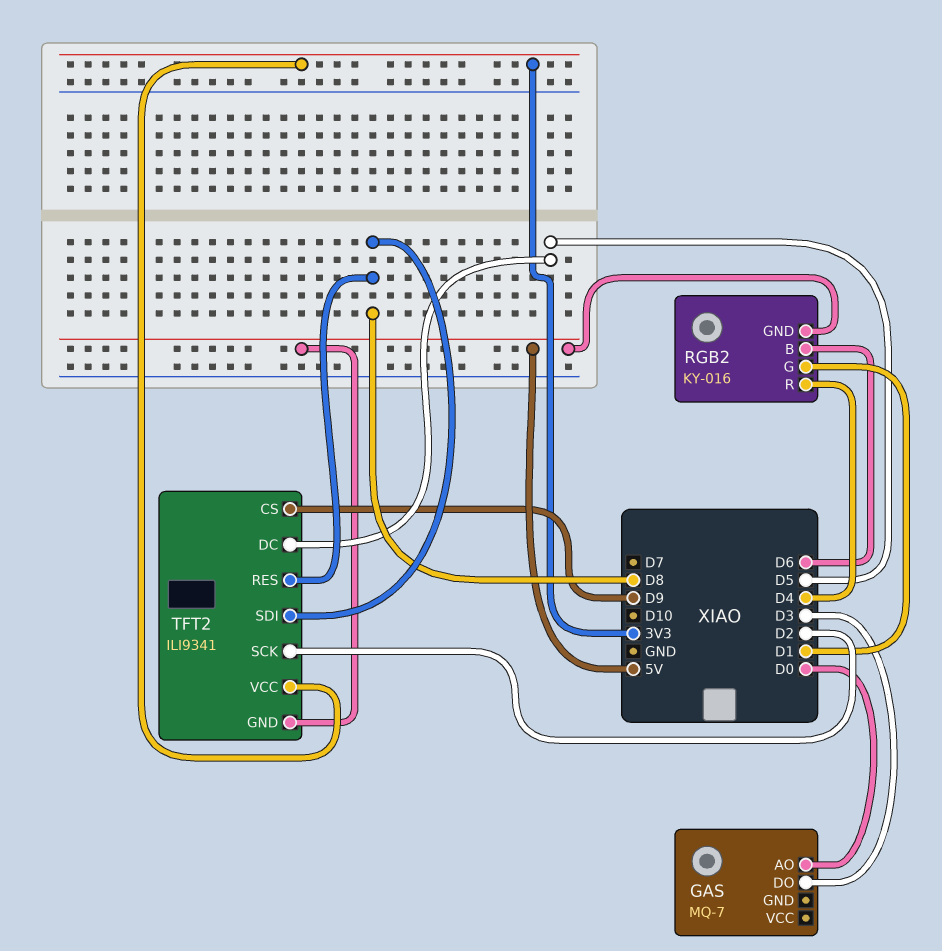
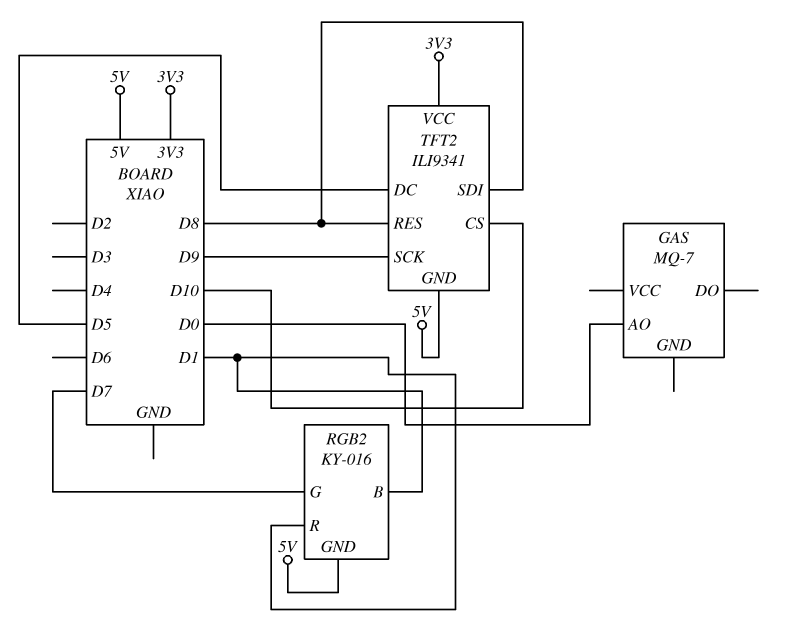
GAS pin DO: D3 -> none
RGB2 pin B: D6 -> D1
RGB2 pin G: D1 -> D7
RGB2 pin R: D4 -> D1
TFT2 pin CS: D9 -> D10
TFT2 pin SCK: D2 -> D9

